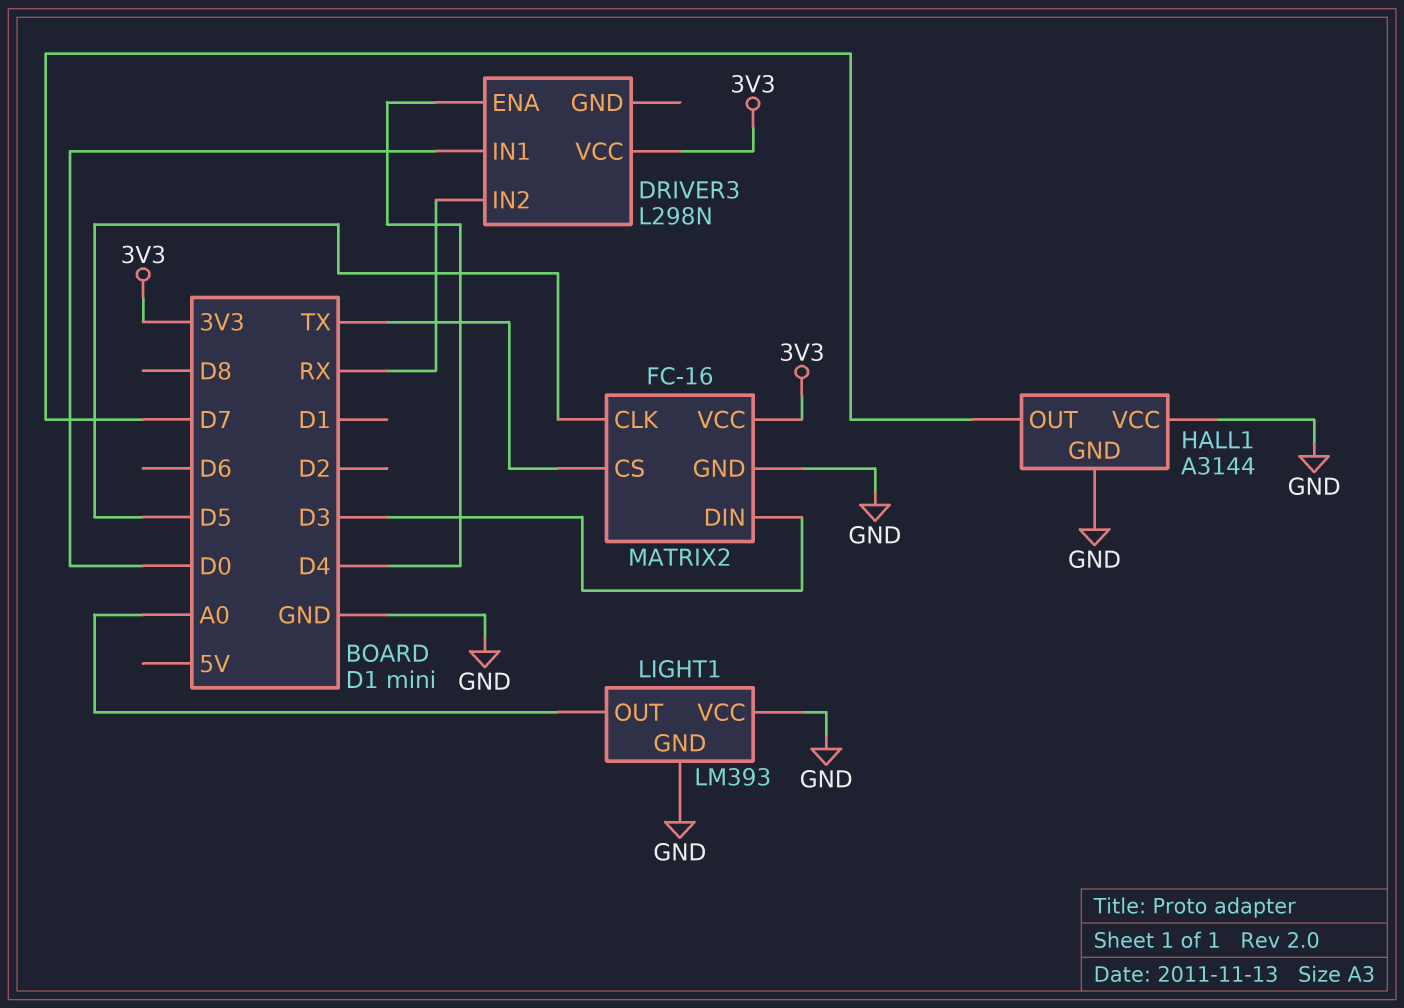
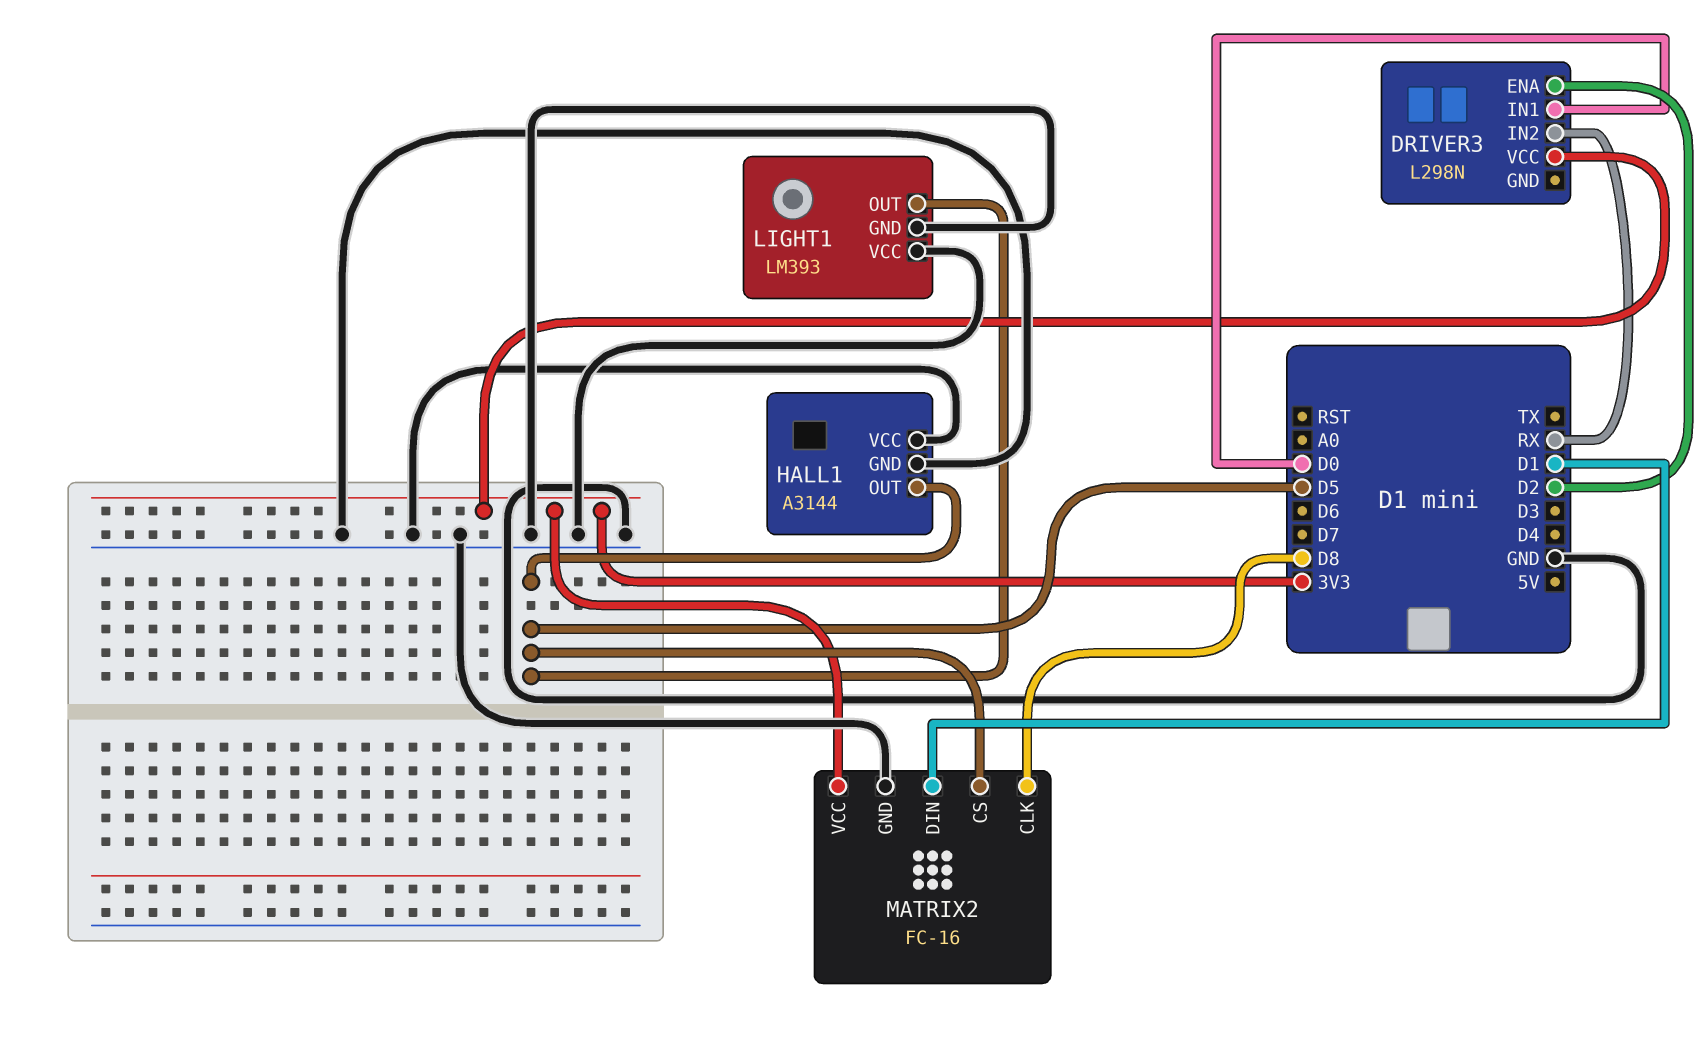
DRIVER3 pin ENA: D4 -> D2
HALL1 pin OUT: D7 -> D5
LIGHT1 pin OUT: A0 -> D5
MATRIX2 pin CLK: D5 -> D8
MATRIX2 pin CS: TX -> D5
MATRIX2 pin DIN: D3 -> D1

